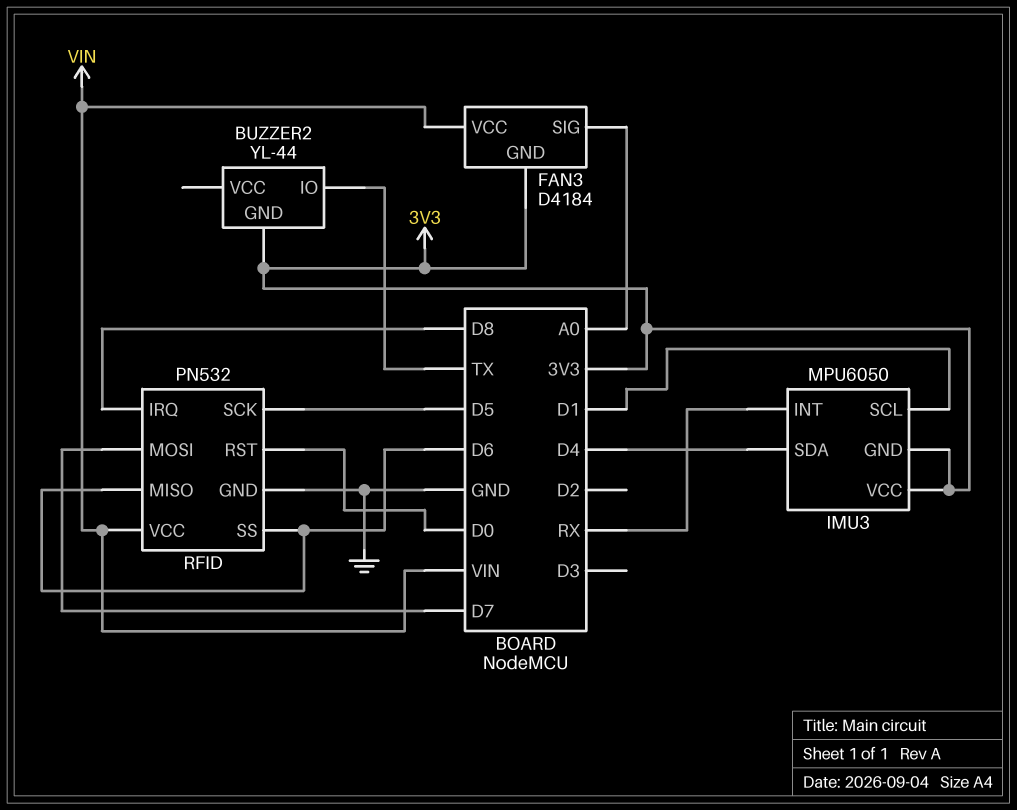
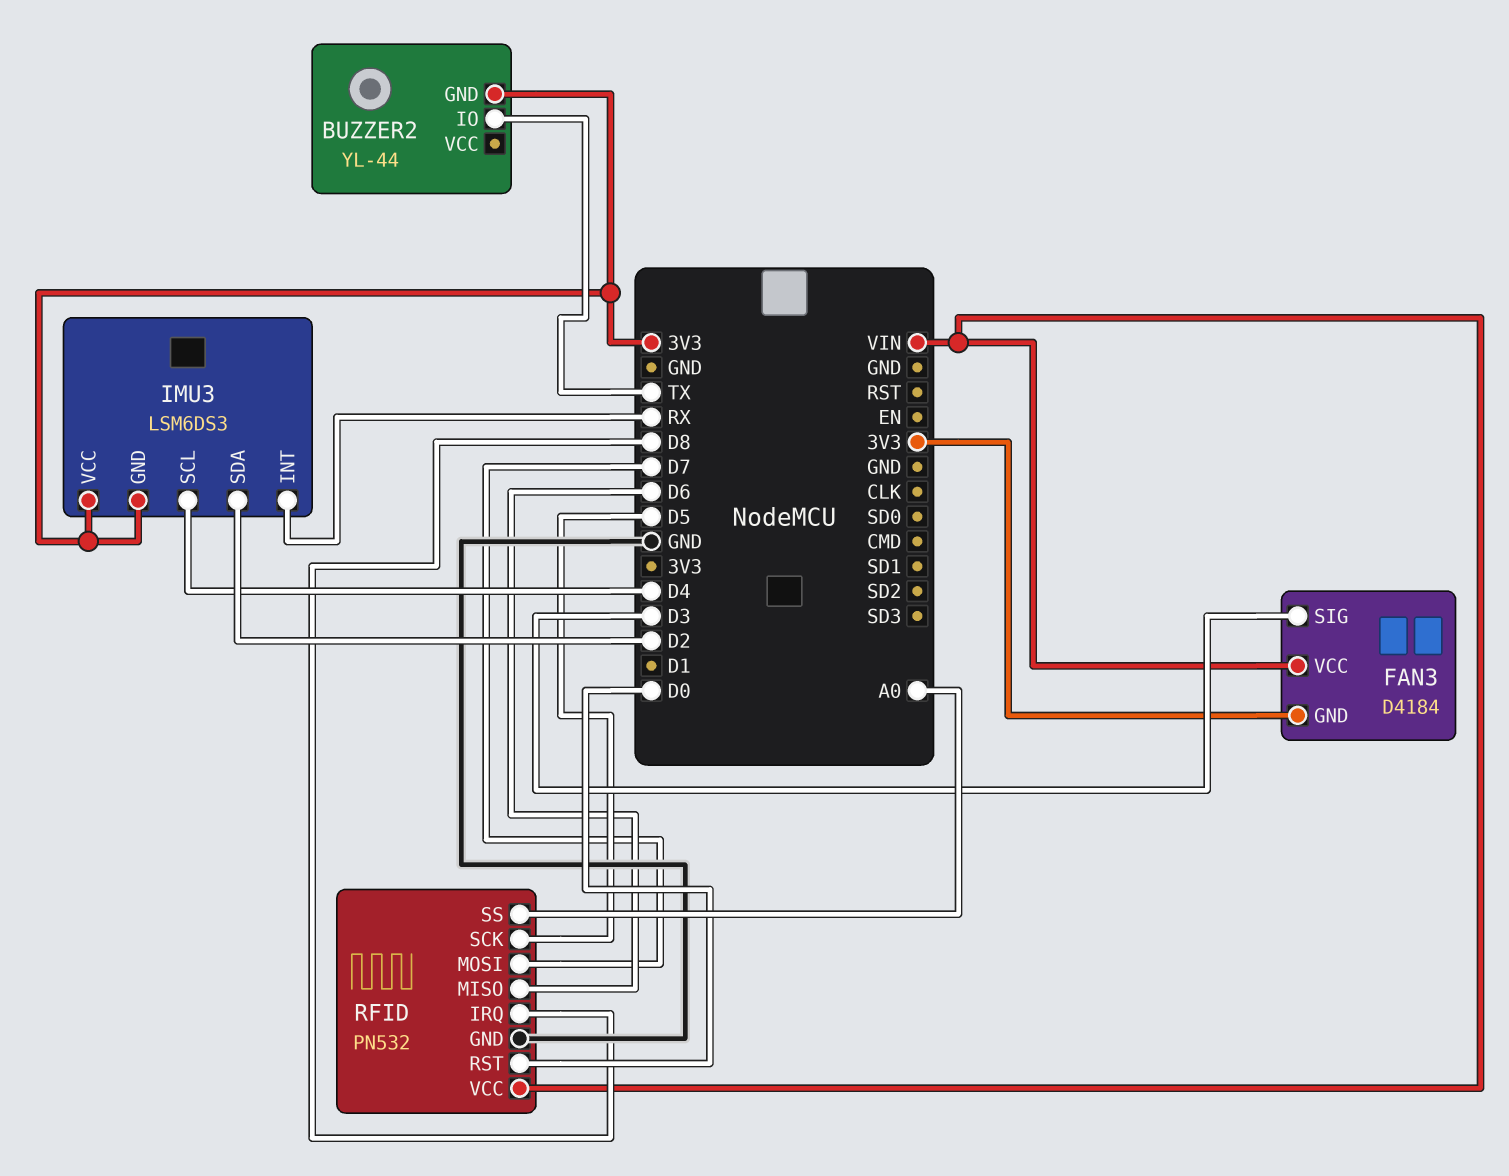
FAN3 pin SIG: A0 -> D3
IMU3: MPU6050 -> LSM6DS3
IMU3 pin SCL: D1 -> D4
IMU3 pin SDA: D4 -> D2
RFID pin SS: D6 -> A0

